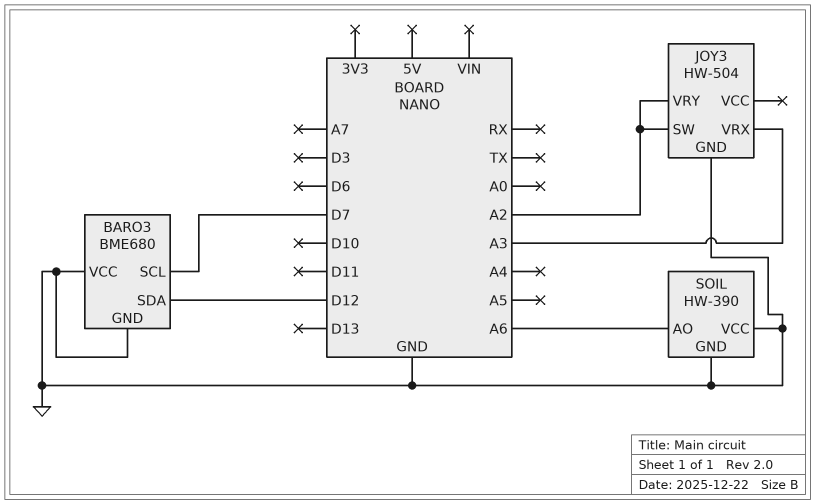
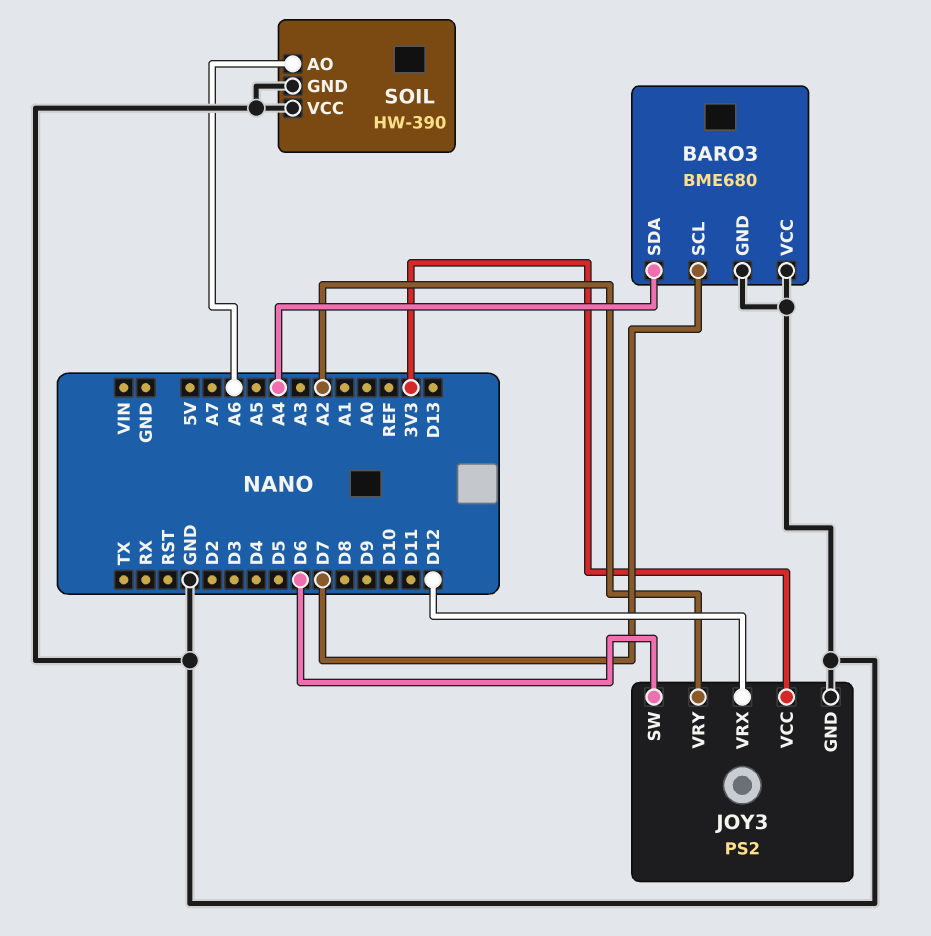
BARO3 pin SDA: D12 -> A4
JOY3: HW-504 -> PS2
JOY3 pin SW: A2 -> D6
JOY3 pin VCC: none -> 3V3
JOY3 pin VRX: A3 -> D12

